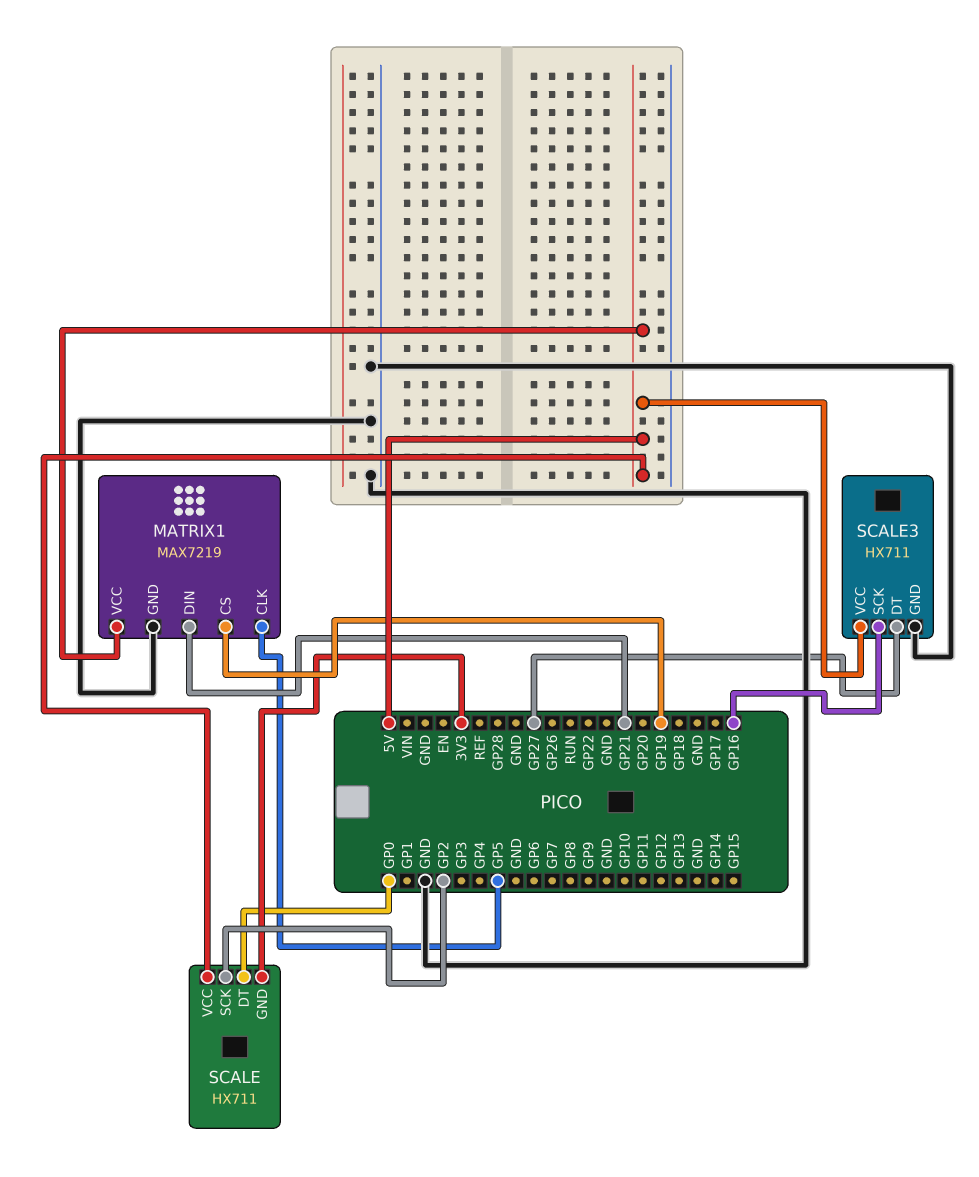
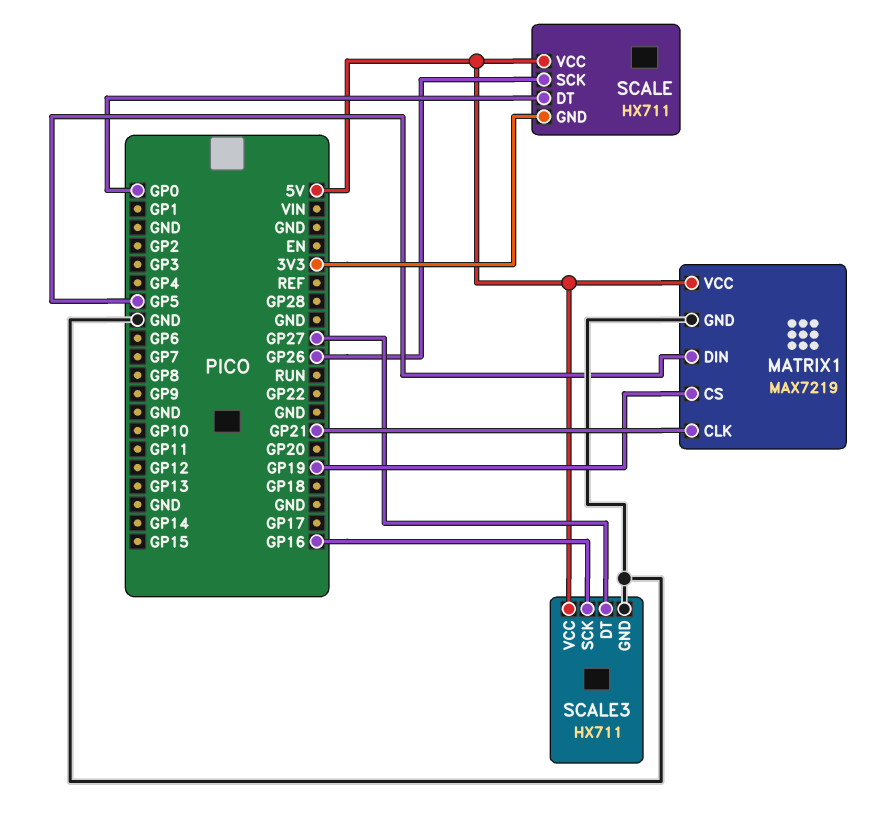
MATRIX1 pin CLK: GP5 -> GP21
MATRIX1 pin DIN: GP21 -> GP5
SCALE pin SCK: GP2 -> GP26

